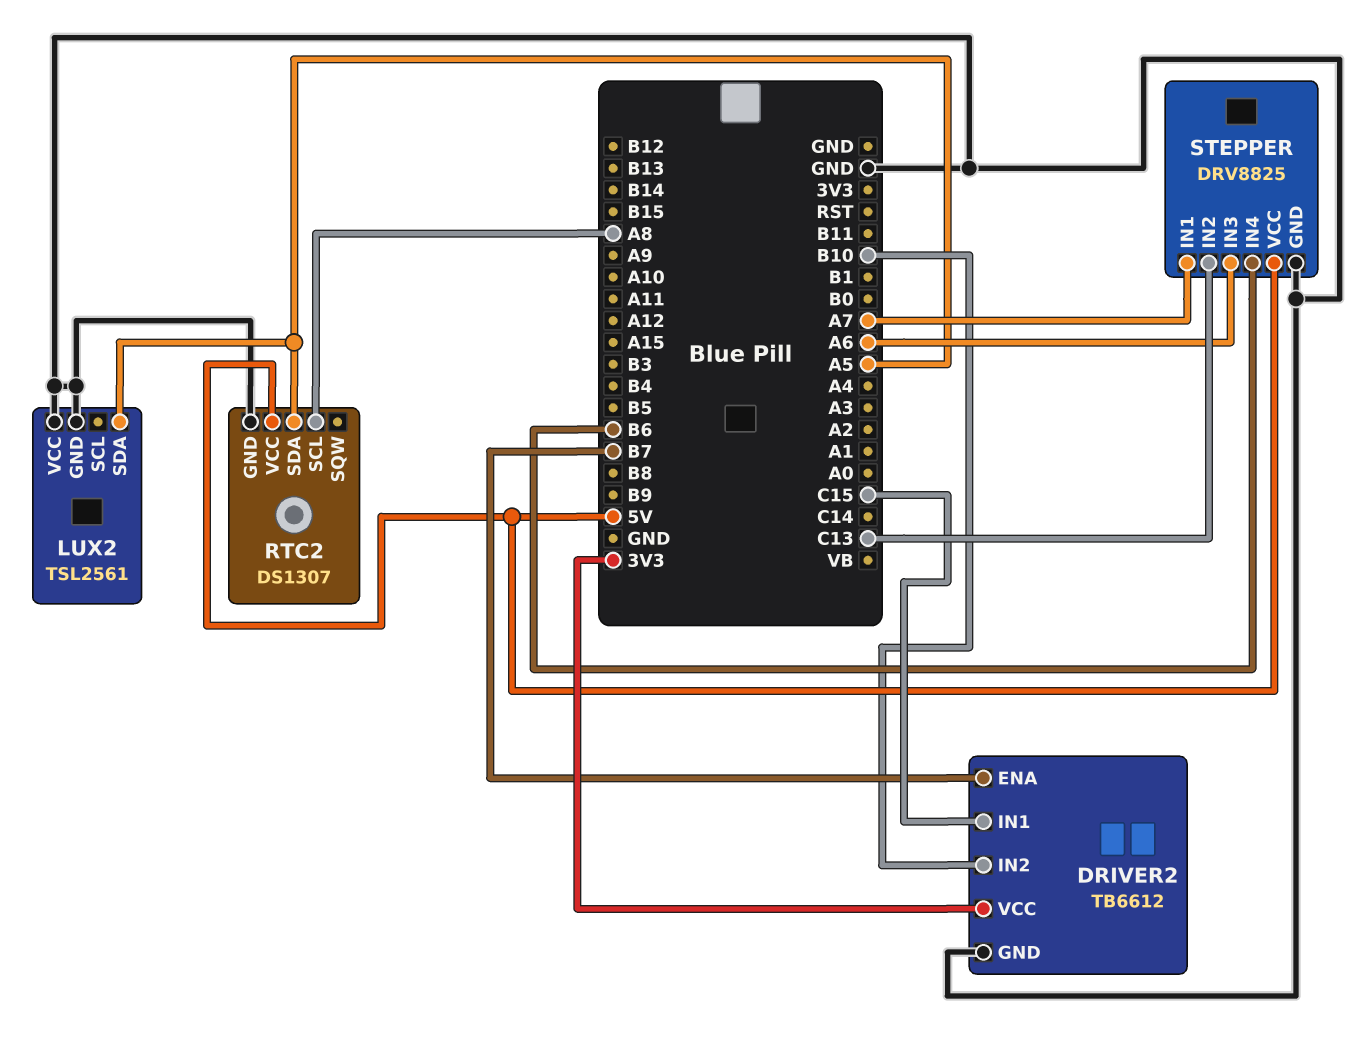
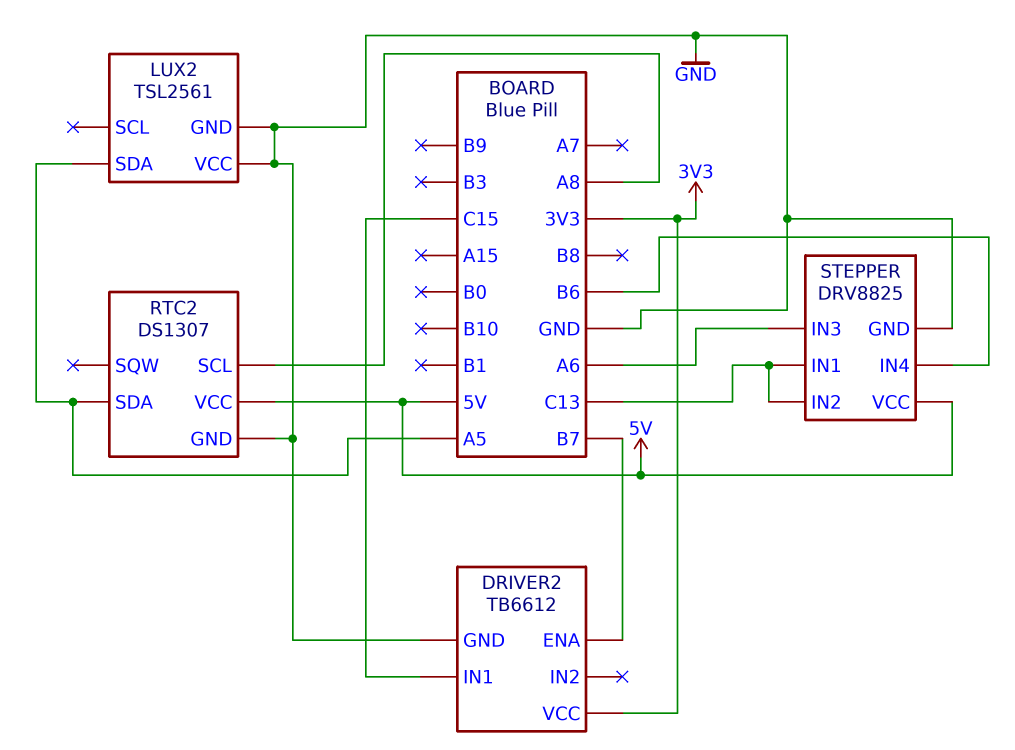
DRIVER2 pin IN2: B10 -> none
STEPPER pin IN1: A7 -> C13

